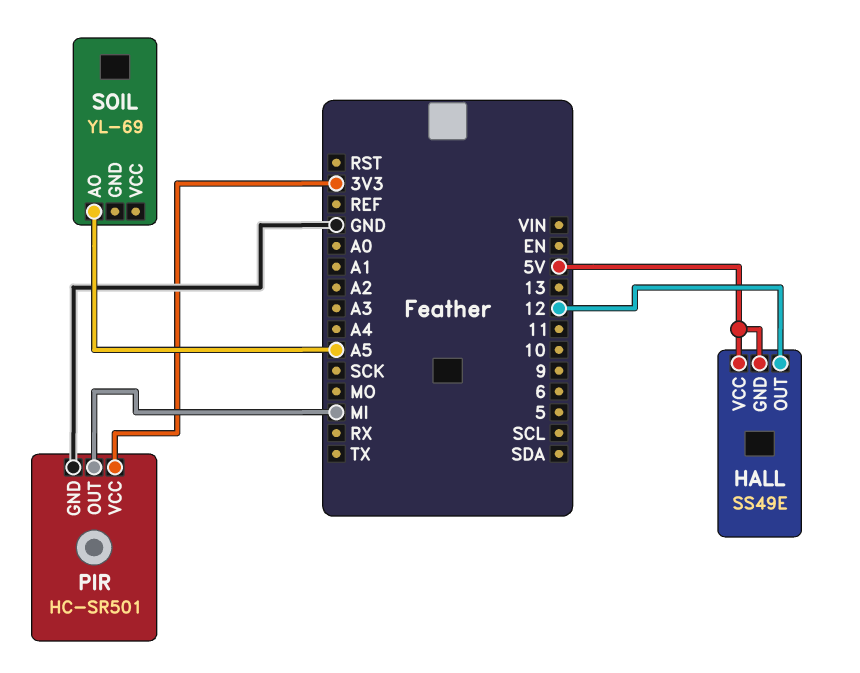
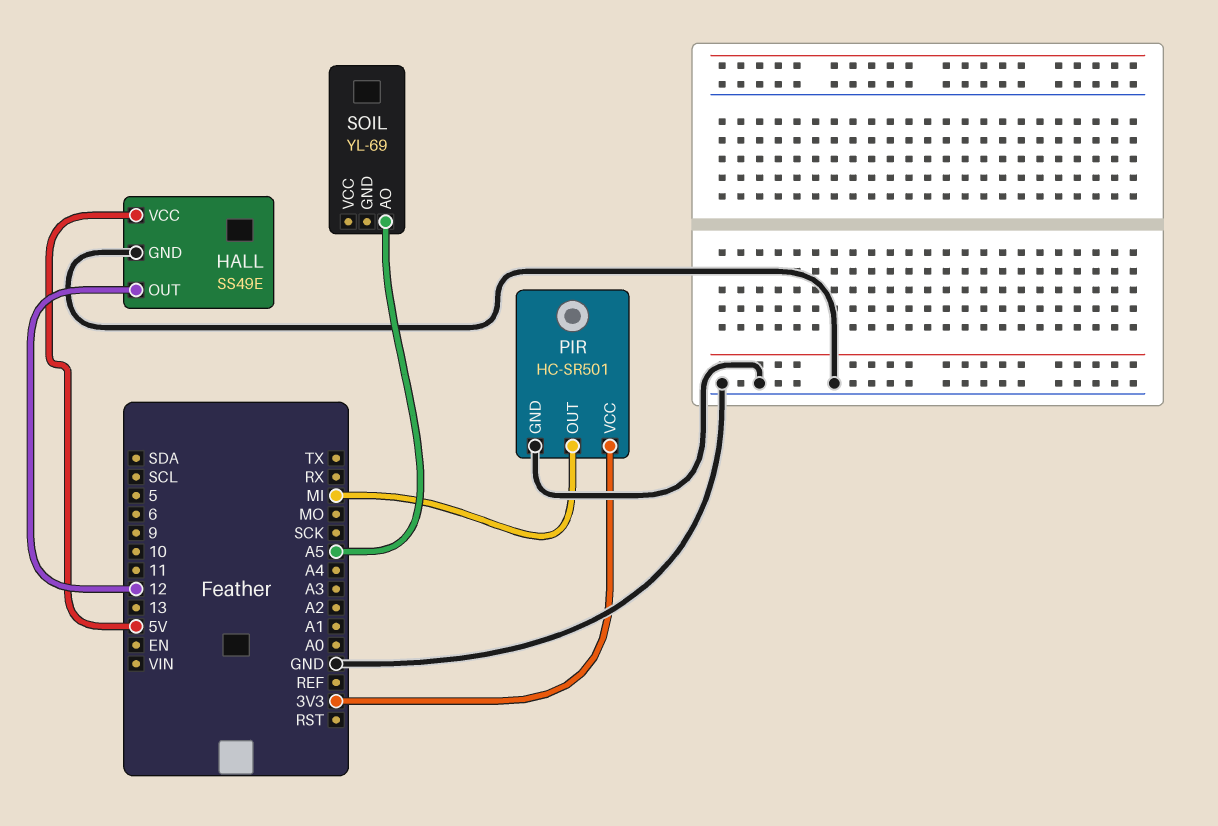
HALL pin GND: 5V -> GND

